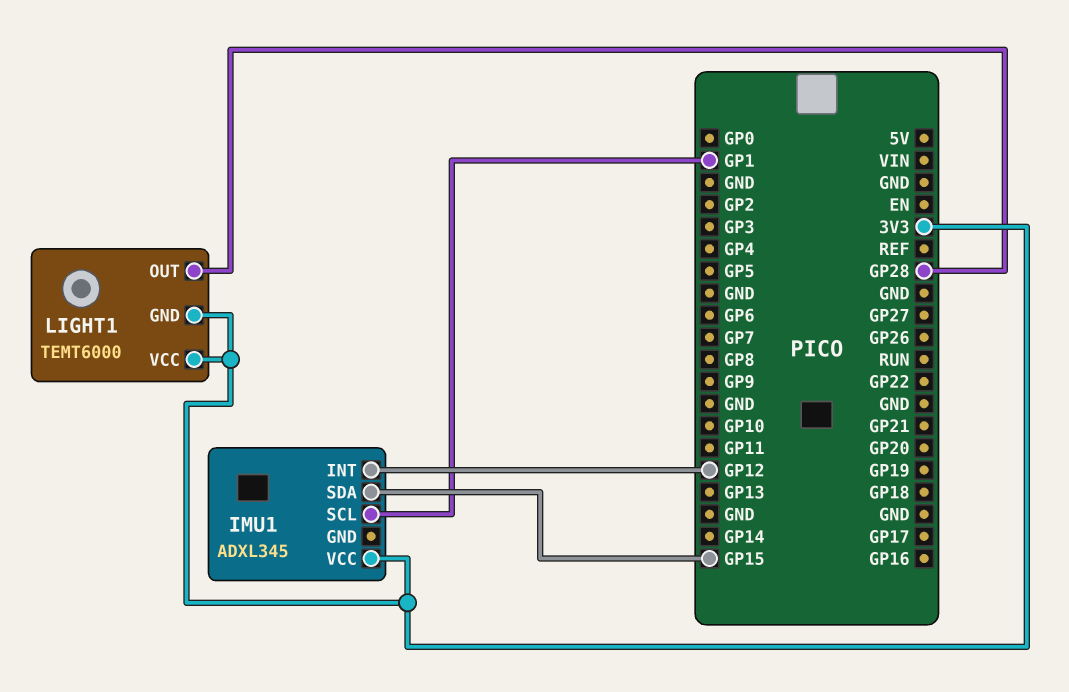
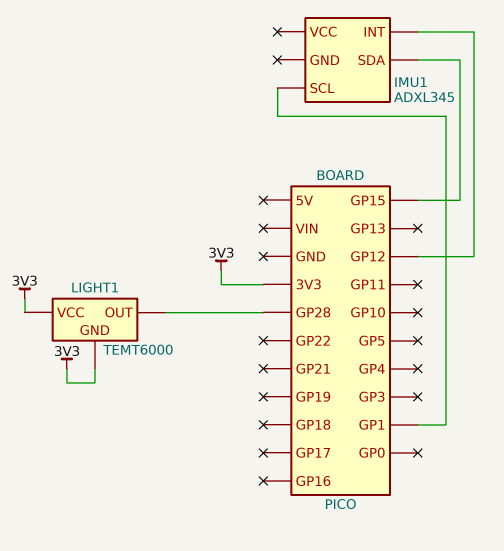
IMU1 pin VCC: 3V3 -> none

